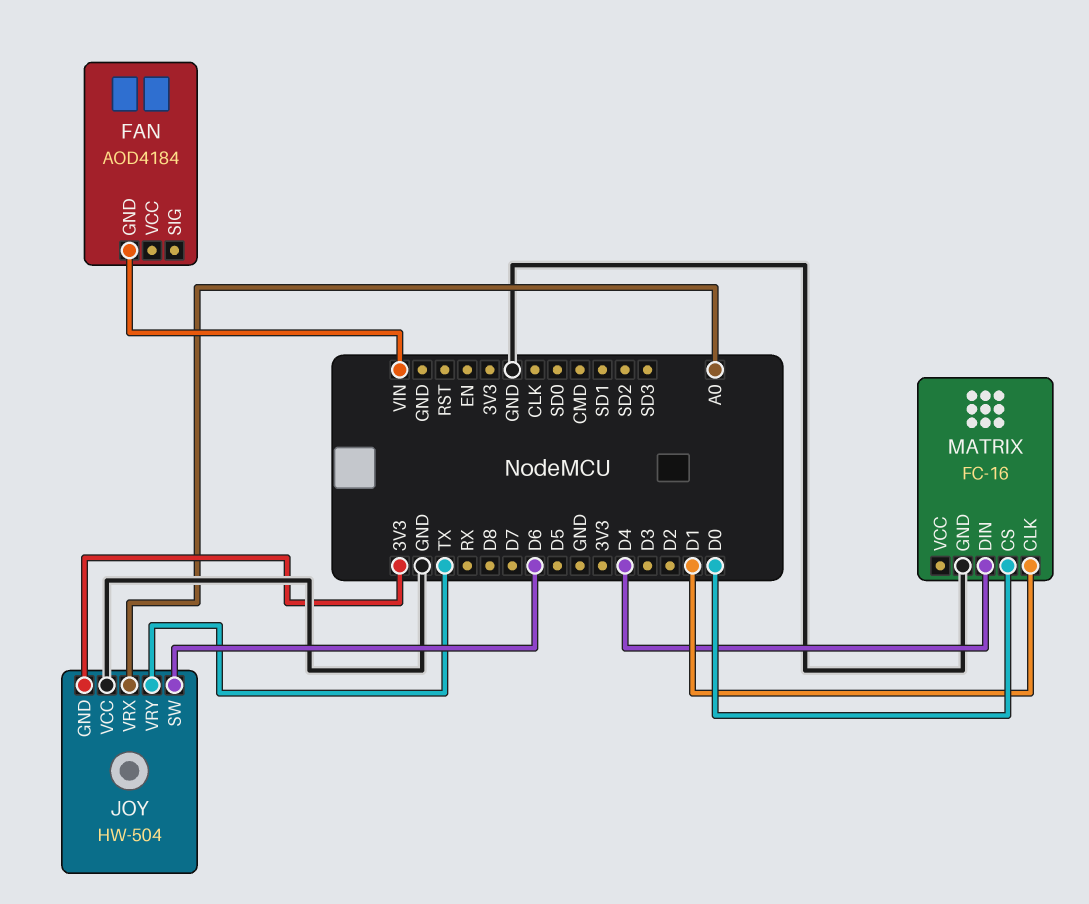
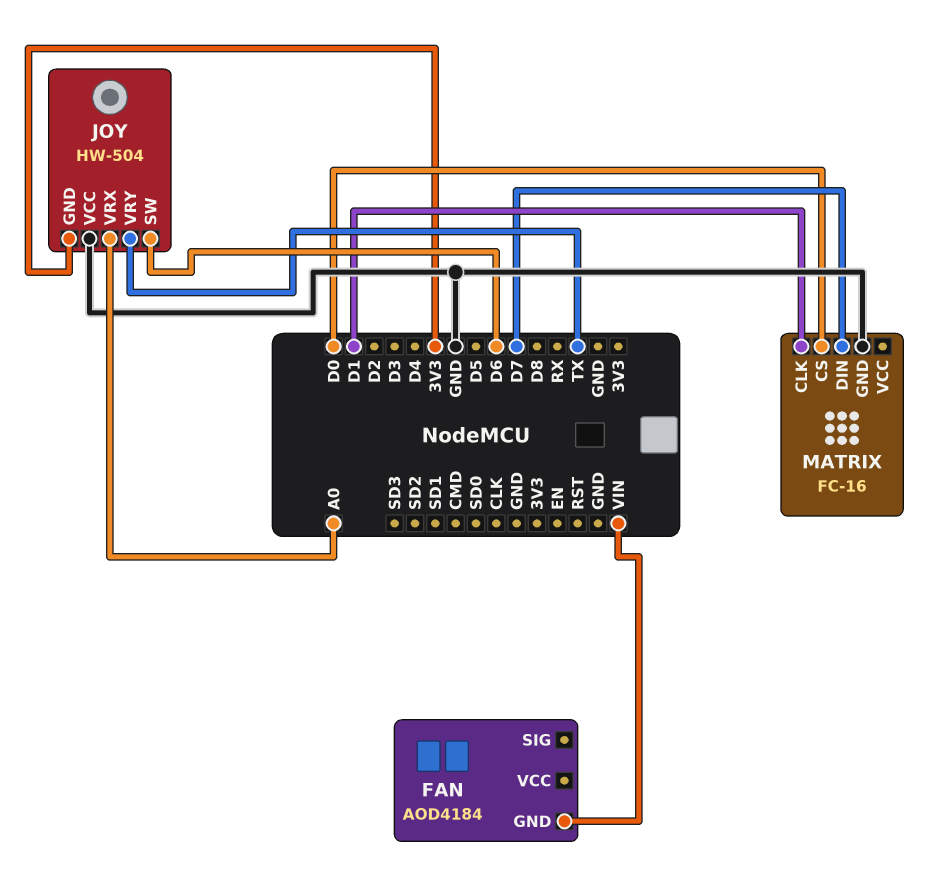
MATRIX pin DIN: D4 -> D7

